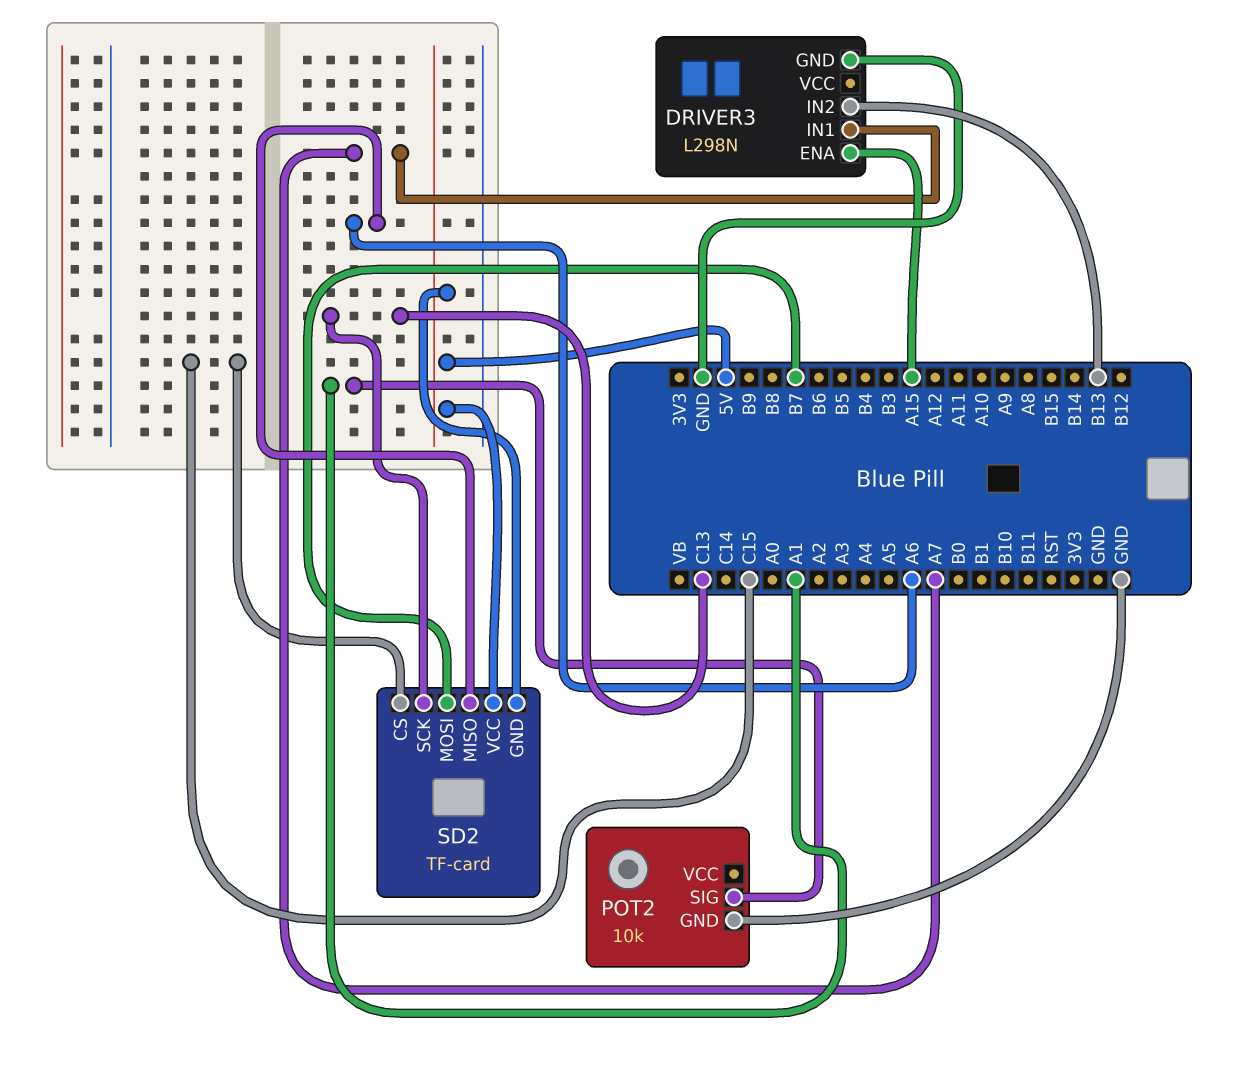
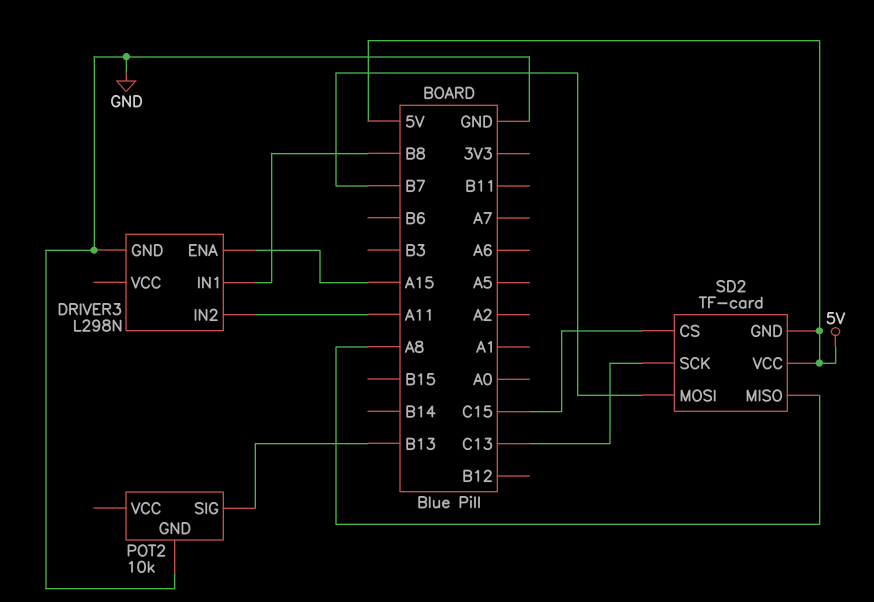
DRIVER3 pin IN1: A7 -> B8
DRIVER3 pin IN2: B13 -> A11
POT2 pin SIG: A1 -> B13
SD2 pin MISO: A6 -> A8

